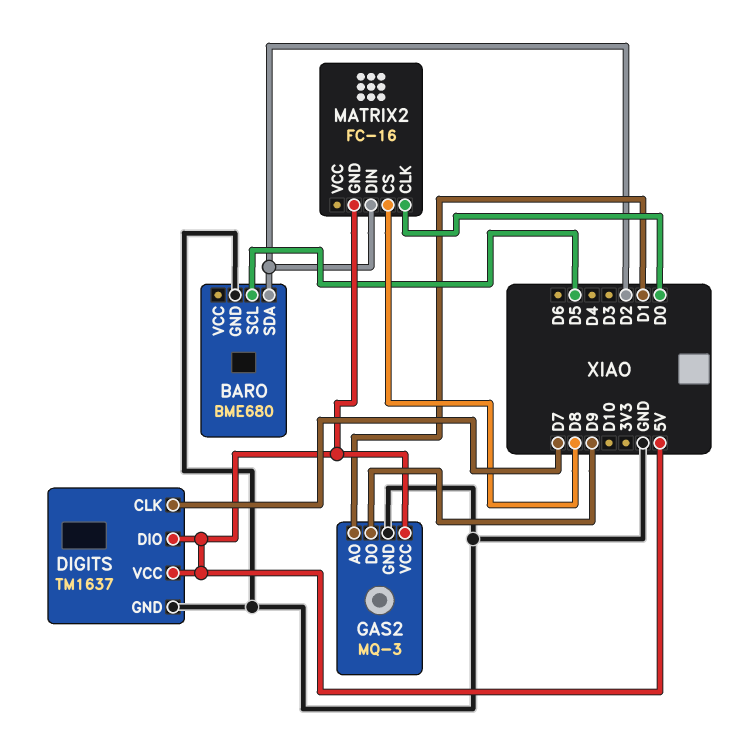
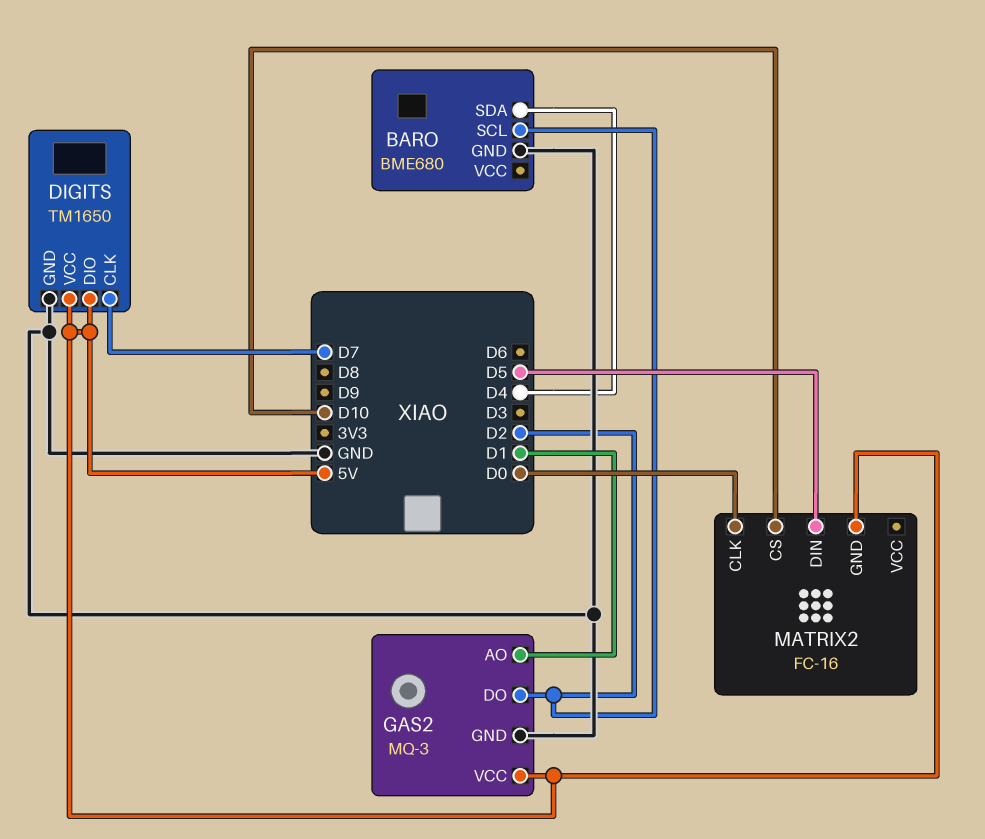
BARO pin SCL: D5 -> D2
BARO pin SDA: D2 -> D4
DIGITS: TM1637 -> TM1650
GAS2 pin DO: D9 -> D2
MATRIX2 pin CS: D8 -> D10
MATRIX2 pin DIN: D2 -> D5

